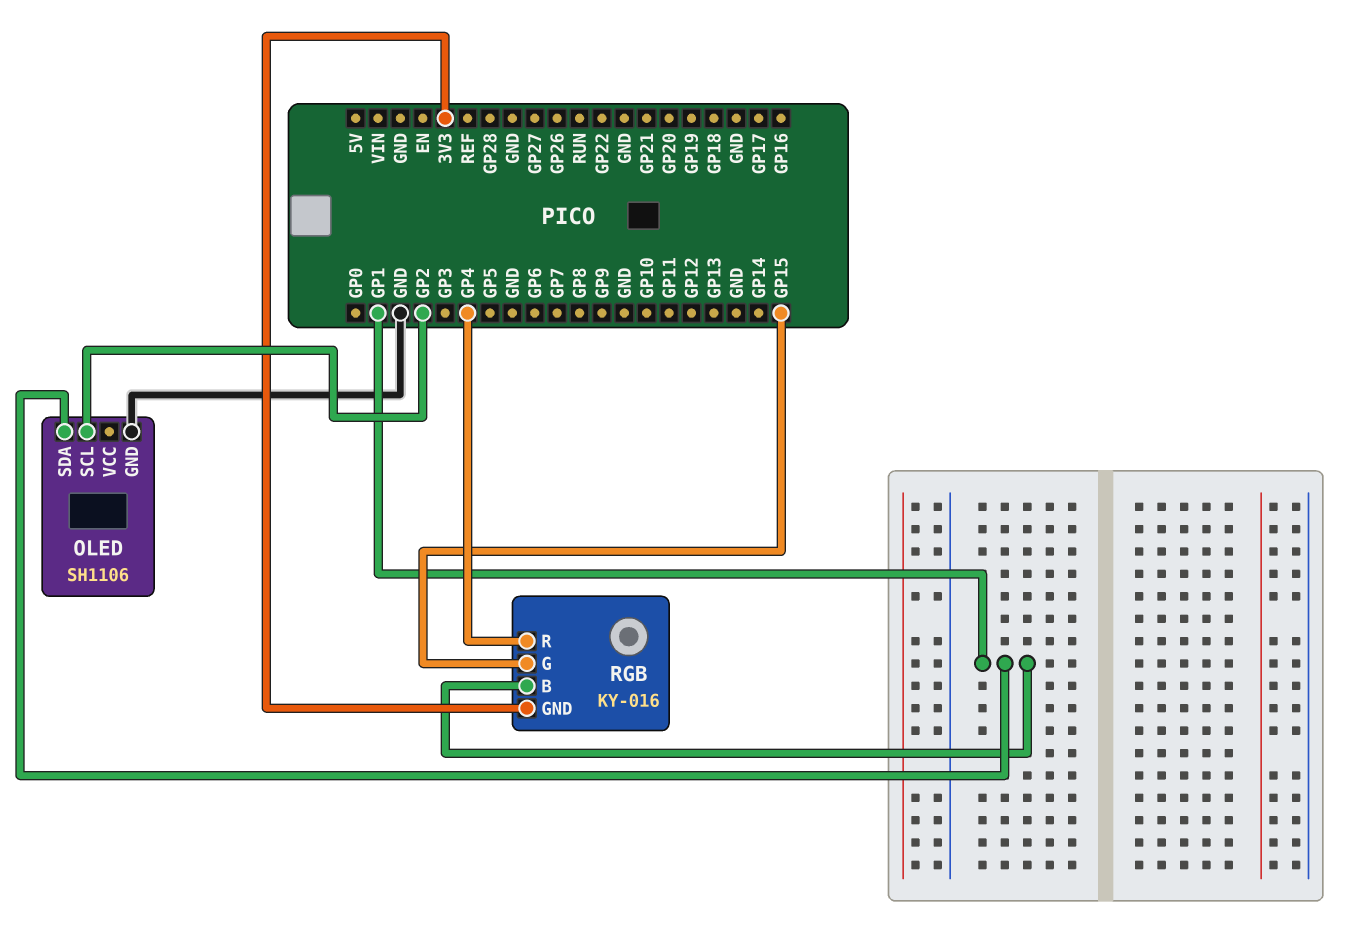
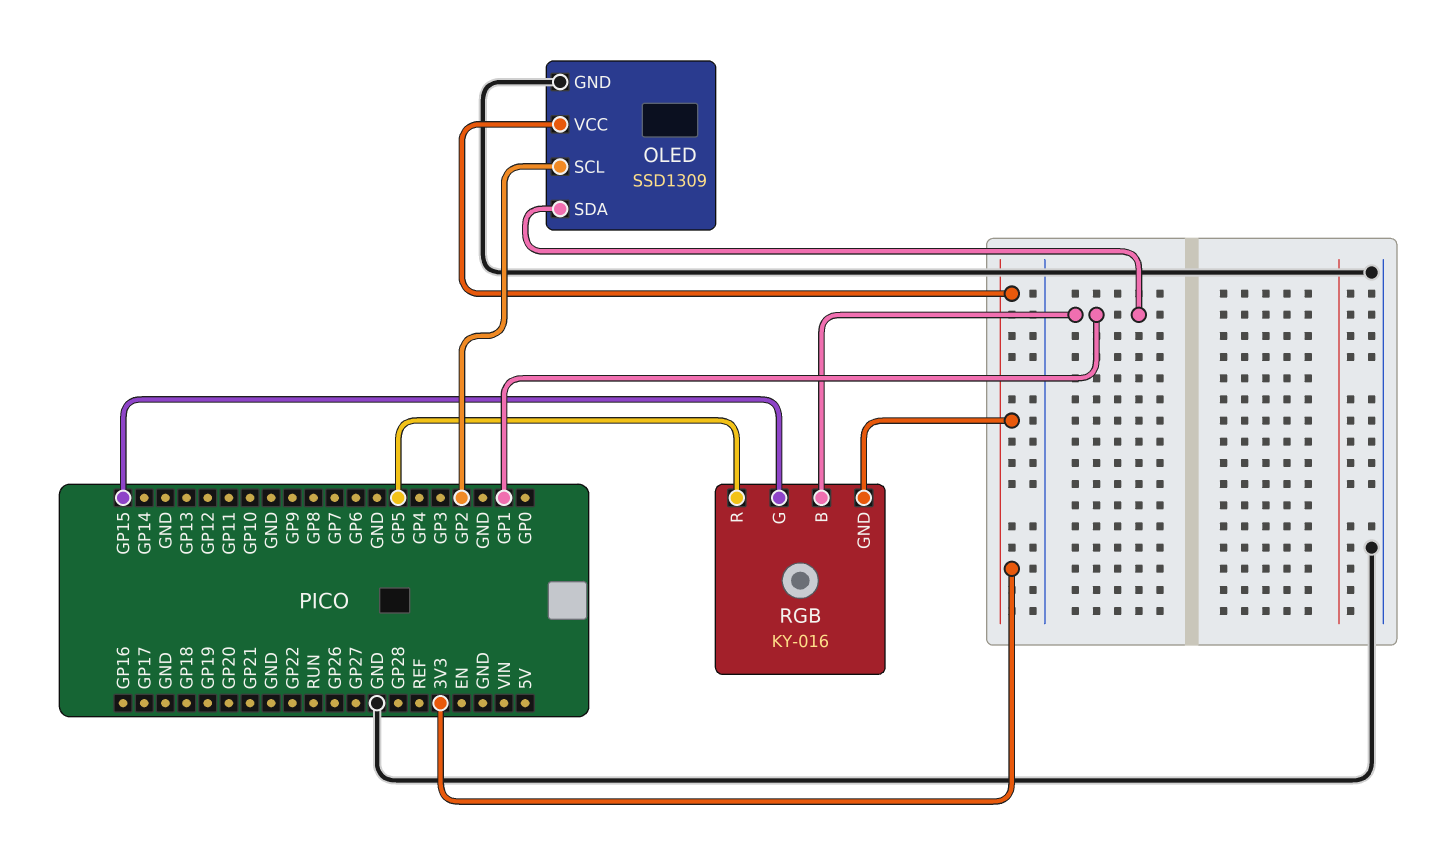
OLED: SH1106 -> SSD1309
OLED pin VCC: none -> 3V3
RGB pin R: GP4 -> GP5

